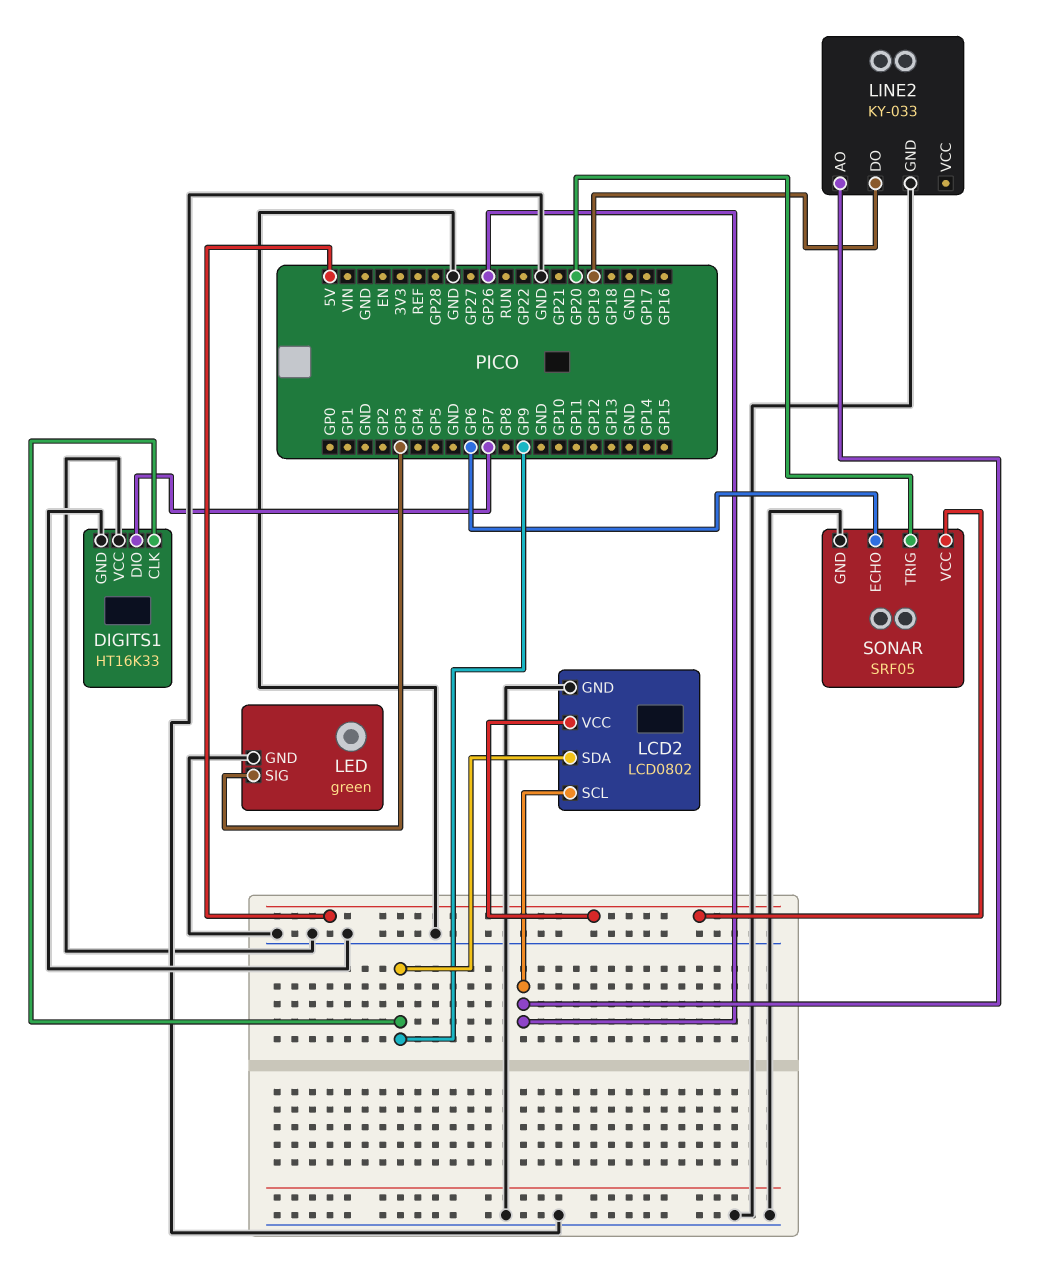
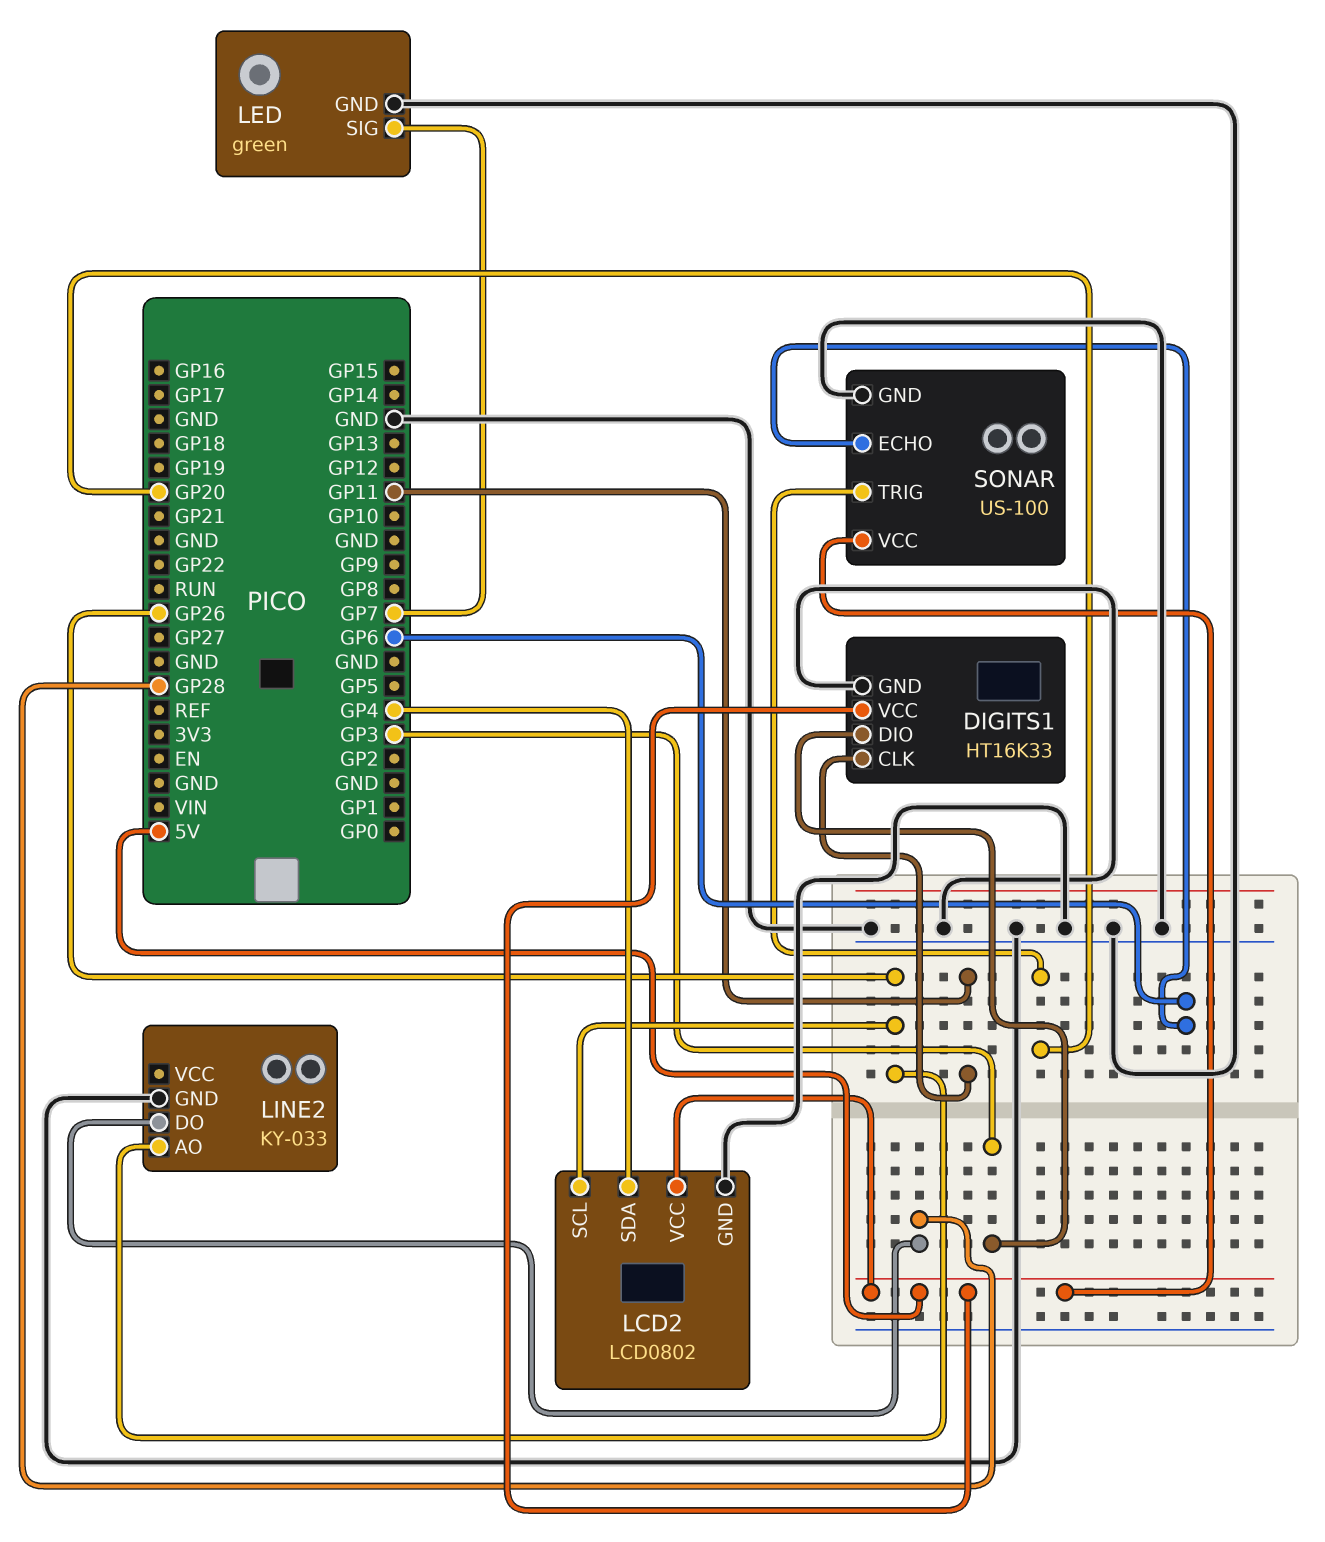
DIGITS1 pin CLK: GP9 -> GP11
DIGITS1 pin DIO: GP7 -> GP3
DIGITS1 pin VCC: GND -> 5V
LCD2 pin SDA: GP9 -> GP4
LED pin SIG: GP3 -> GP7
LINE2 pin DO: GP19 -> GP28
SONAR: SRF05 -> US-100

